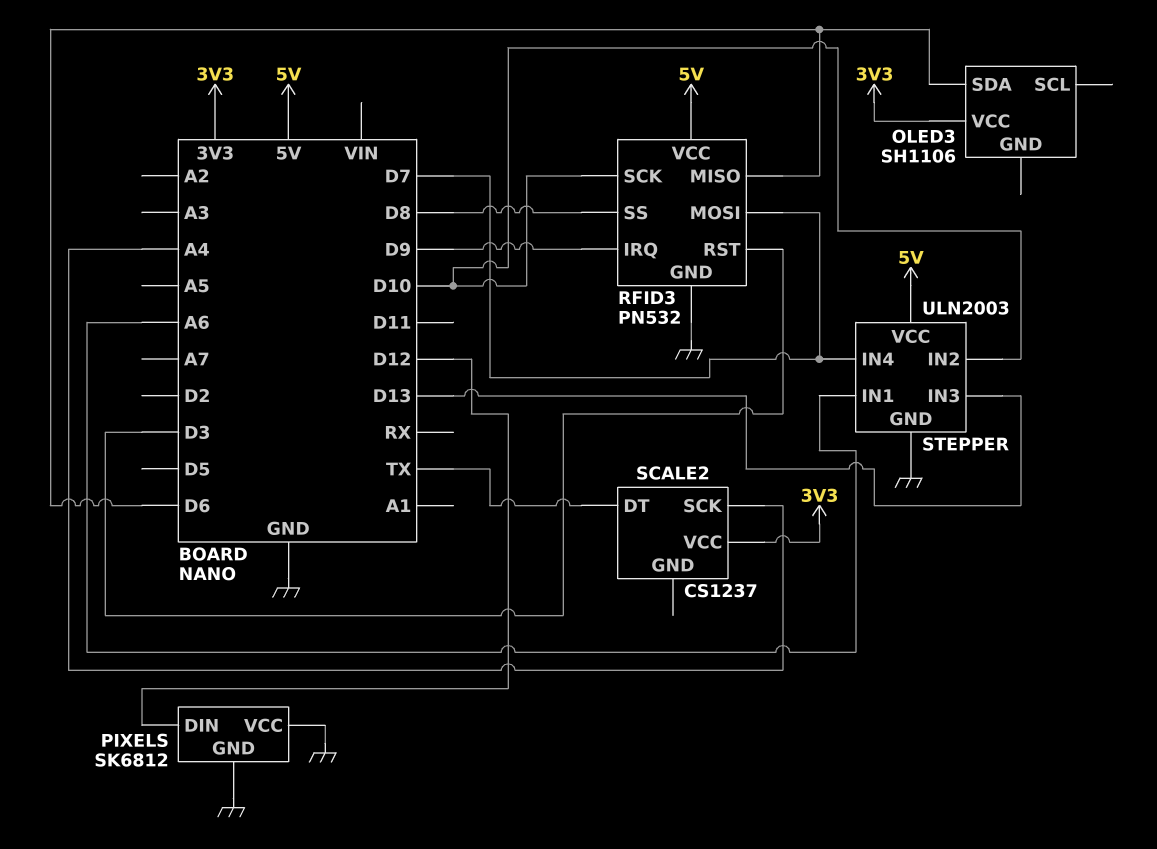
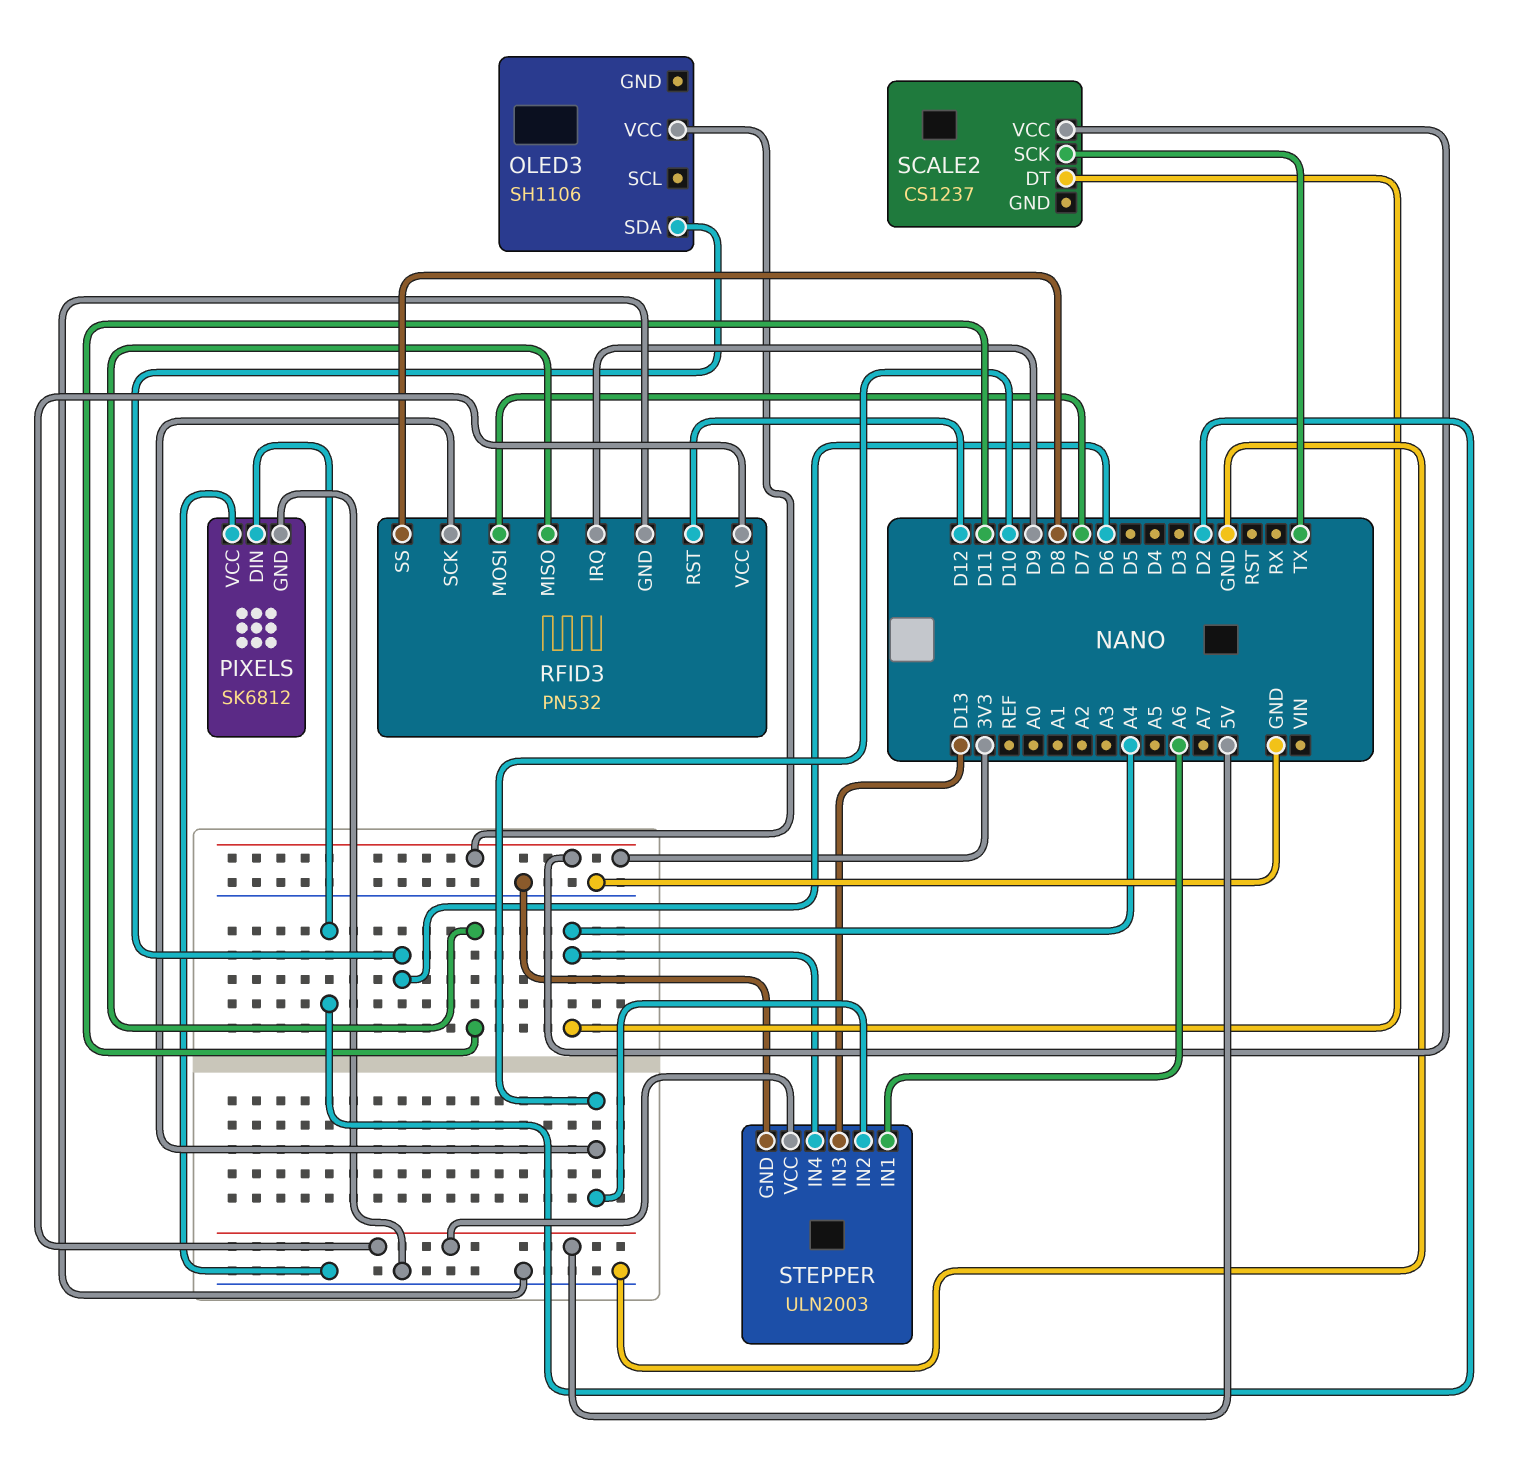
PIXELS pin DIN: D12 -> D2
RFID3 pin MISO: D6 -> D11
RFID3 pin RST: D3 -> D12
SCALE2 pin DT: TX -> A4
SCALE2 pin SCK: A4 -> TX
STEPPER pin IN4: D7 -> A4

